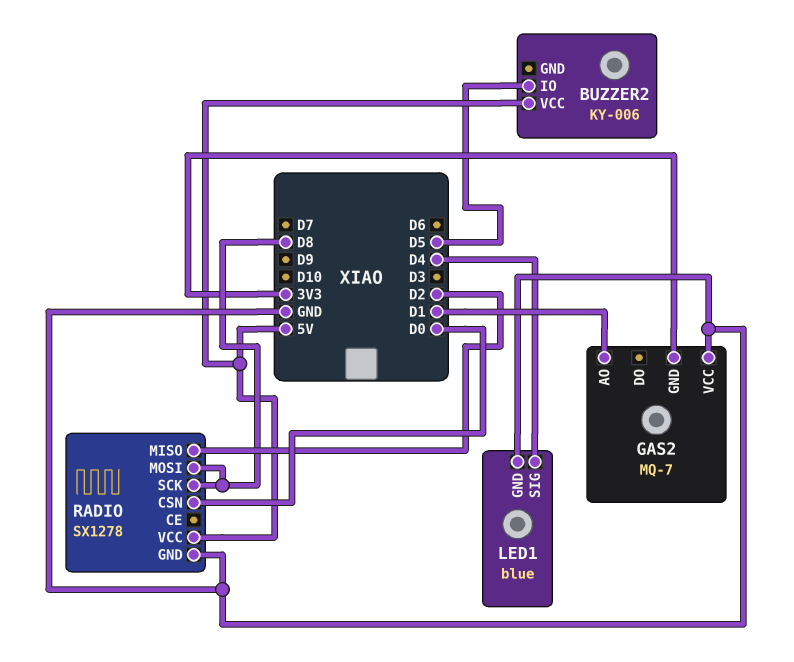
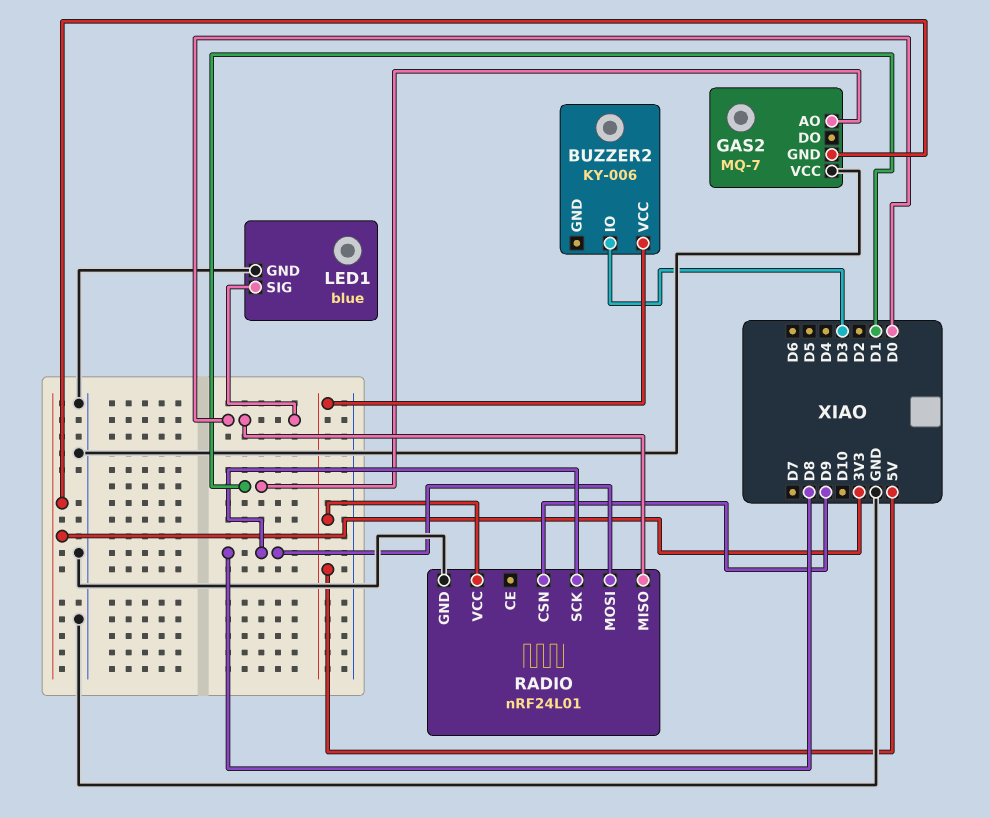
BUZZER2 pin IO: D5 -> D3
LED1 pin SIG: D4 -> D0
RADIO: SX1278 -> nRF24L01
RADIO pin CSN: D0 -> D9
RADIO pin MISO: D2 -> D0

